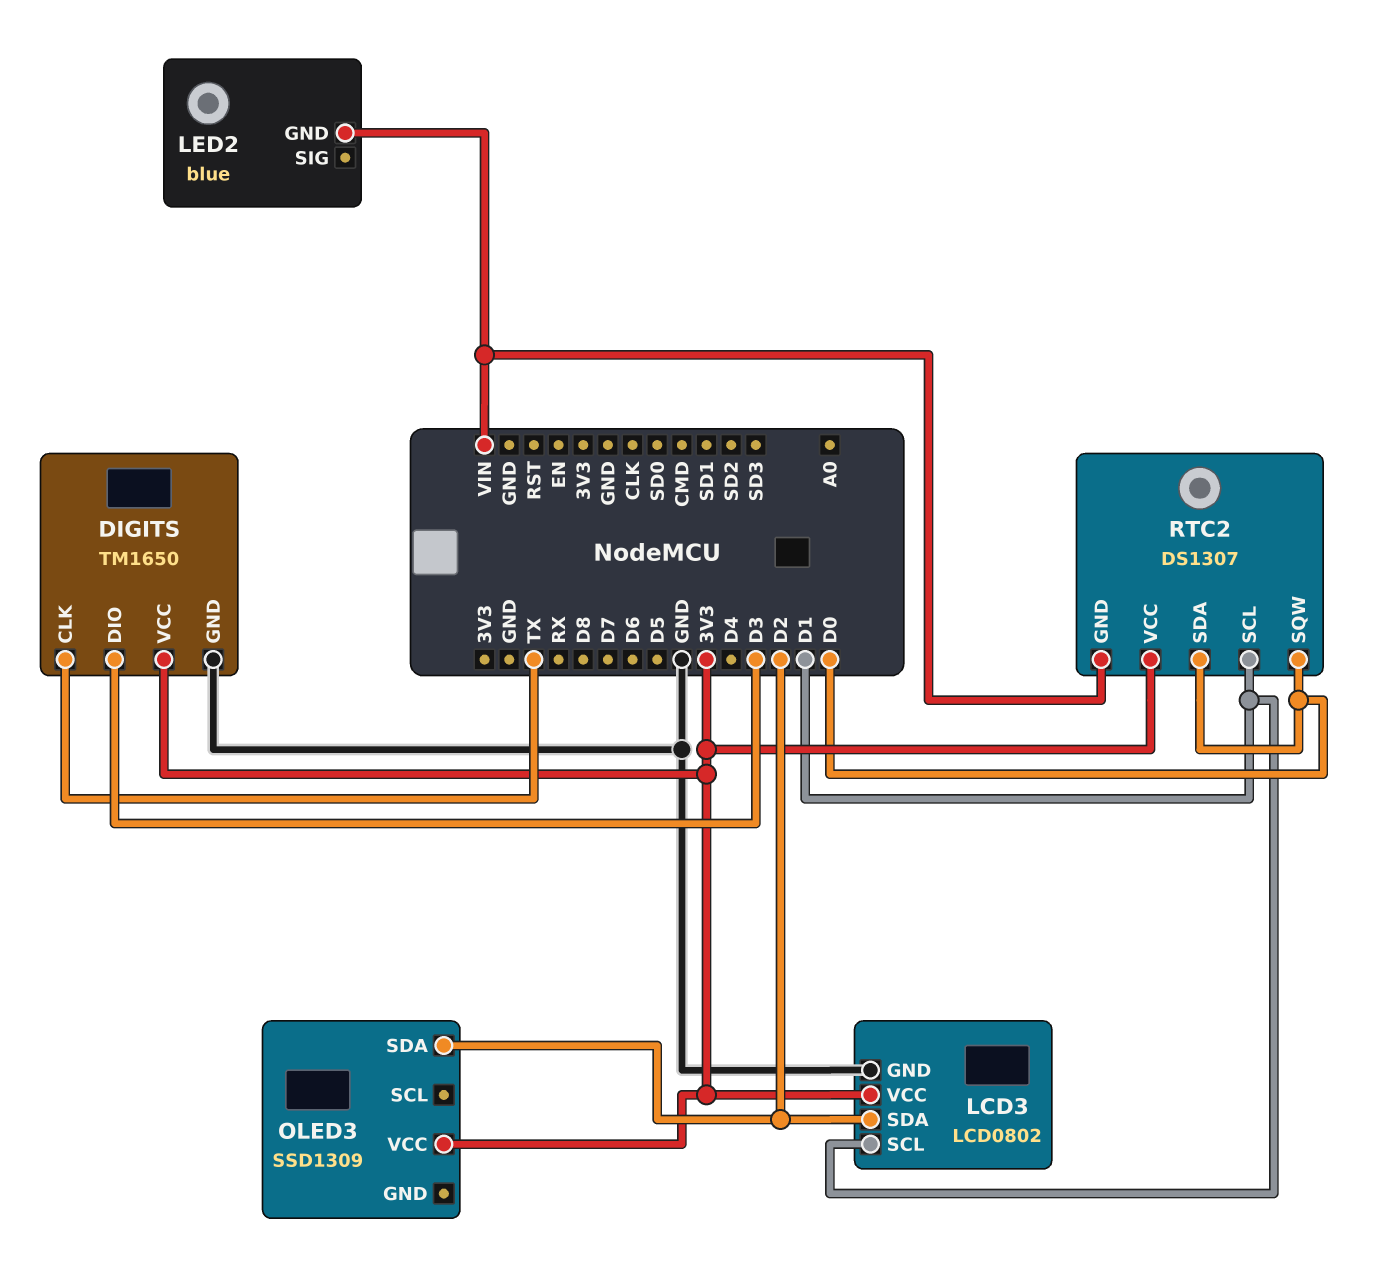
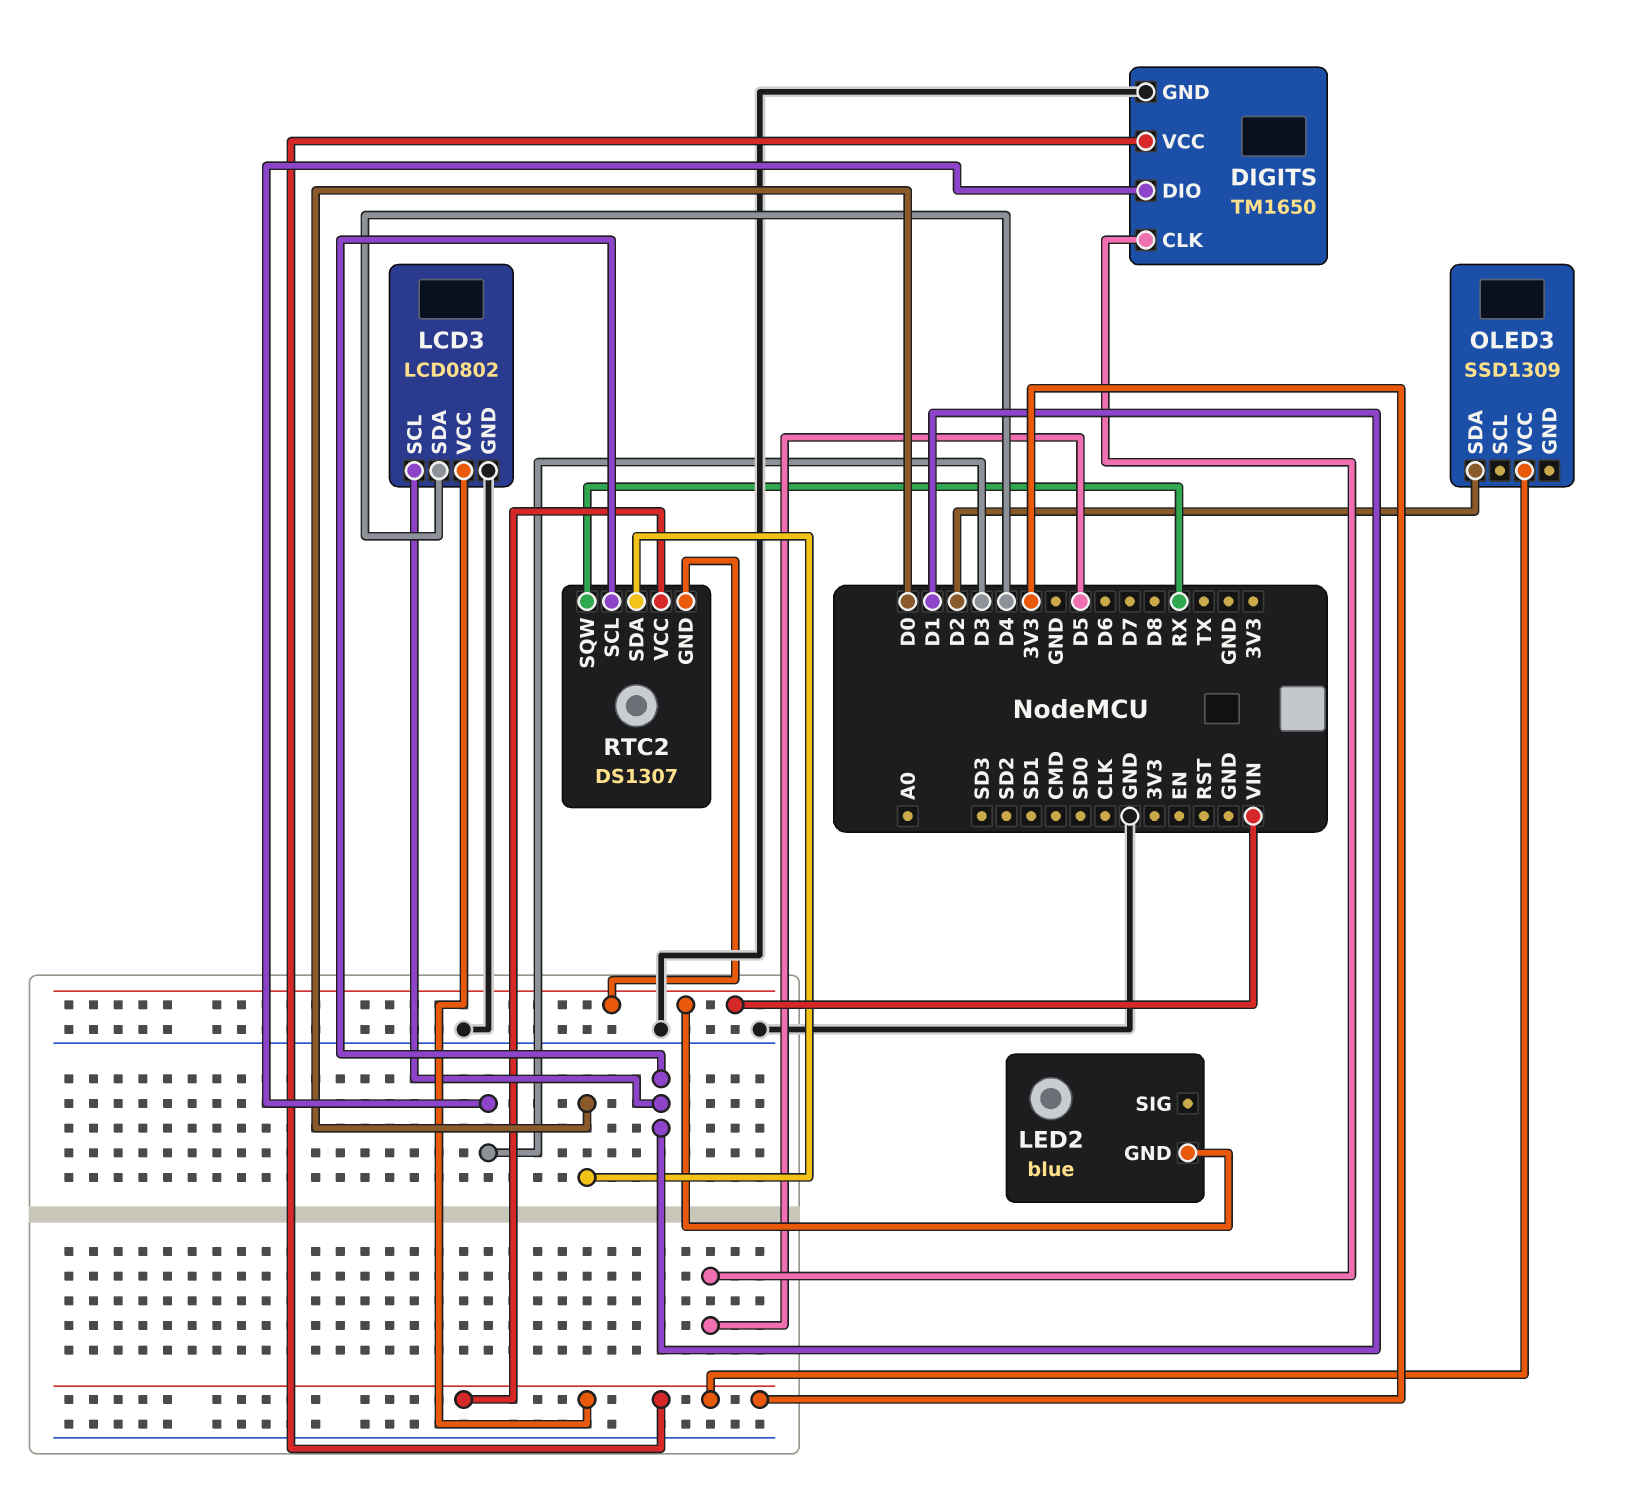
DIGITS pin CLK: TX -> D5
LCD3 pin SDA: D2 -> D4
RTC2 pin SQW: D0 -> RX

